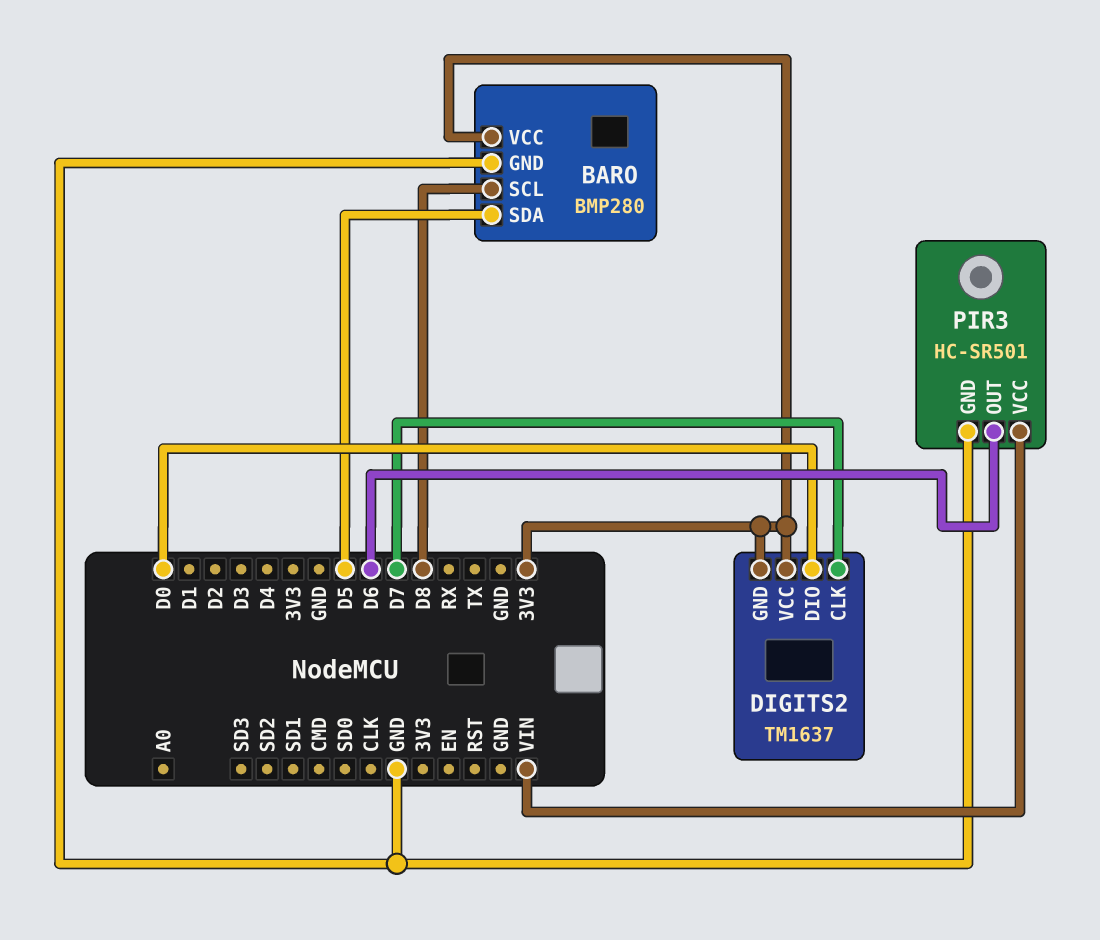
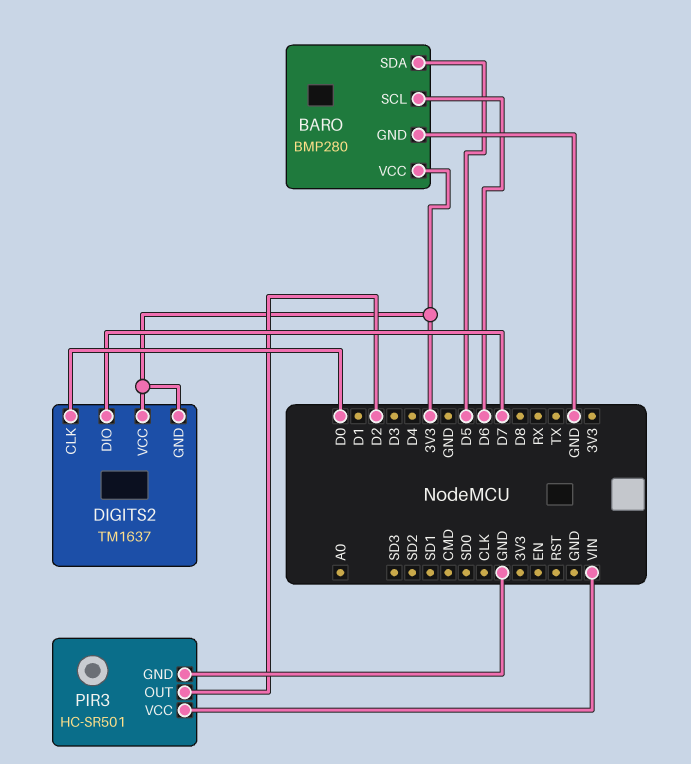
BARO pin SCL: D8 -> D6
DIGITS2 pin CLK: D7 -> D0
DIGITS2 pin DIO: D0 -> D7
PIR3 pin OUT: D6 -> D2

